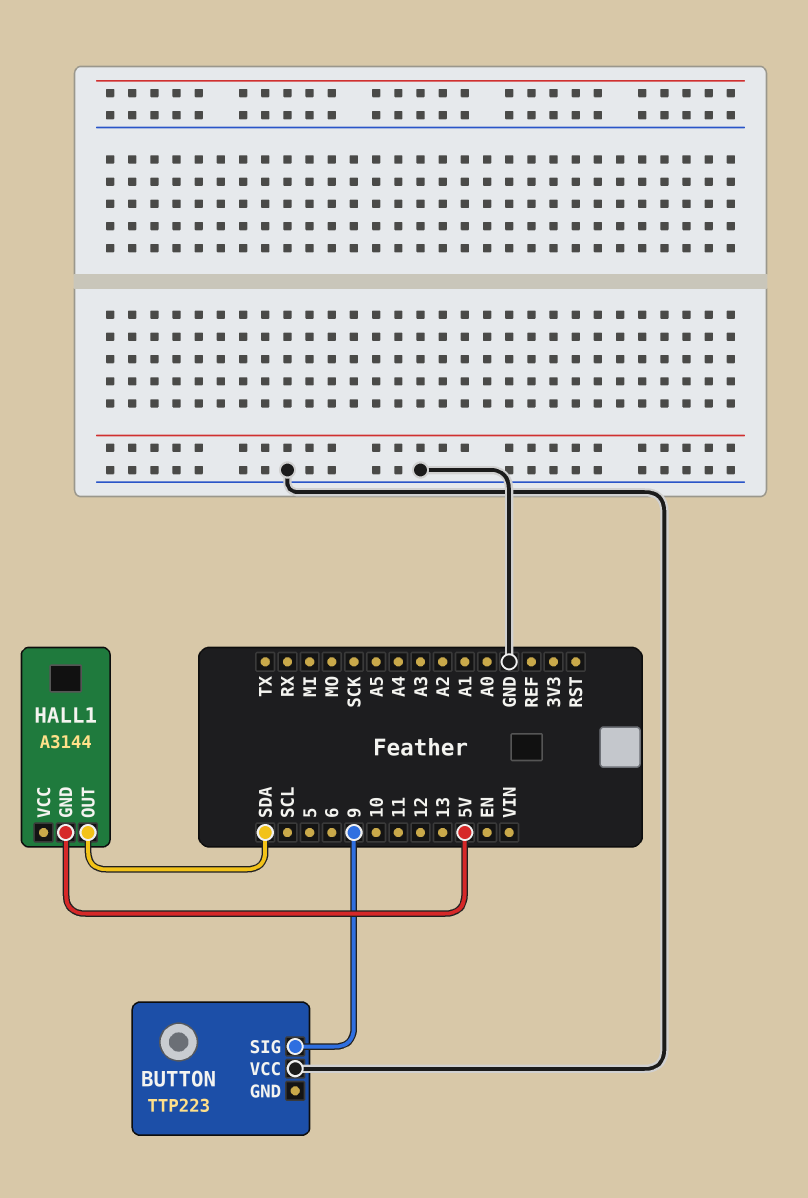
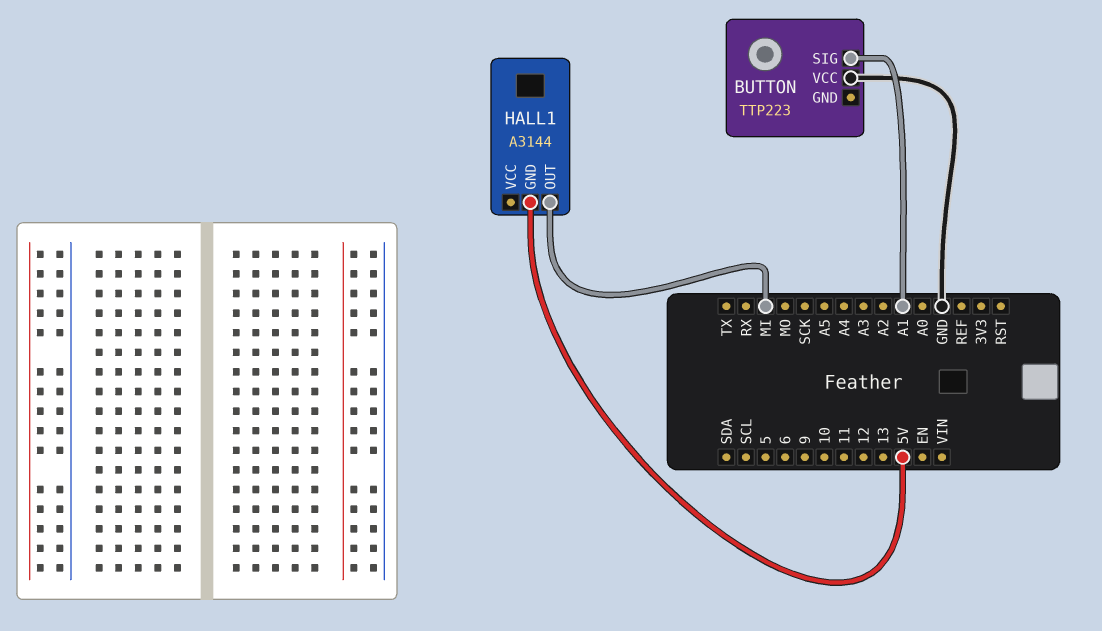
BUTTON pin SIG: 9 -> A1
HALL1 pin OUT: SDA -> MI

